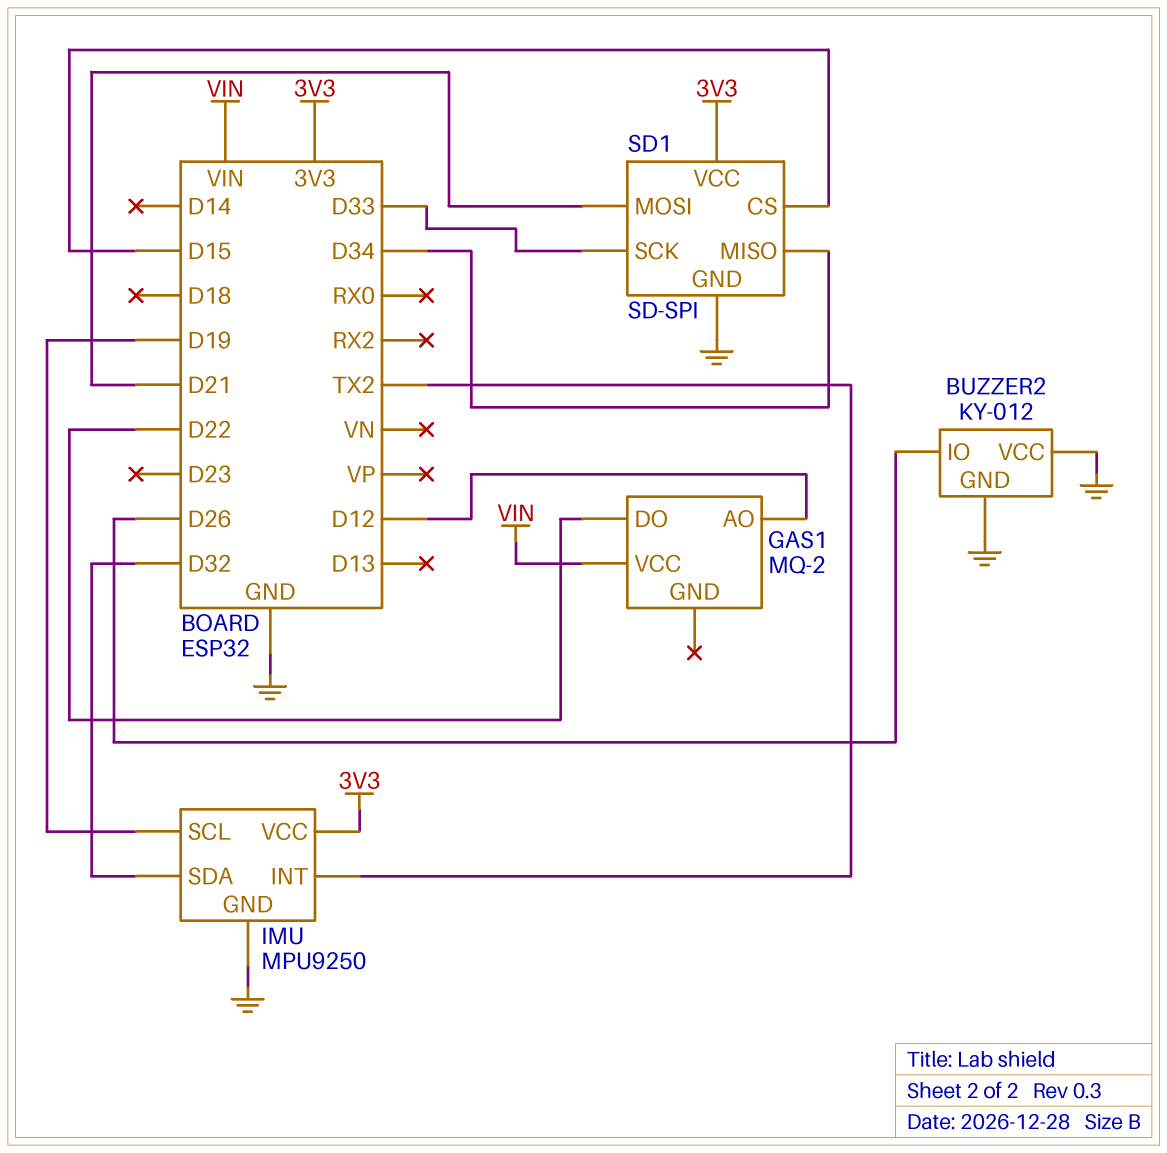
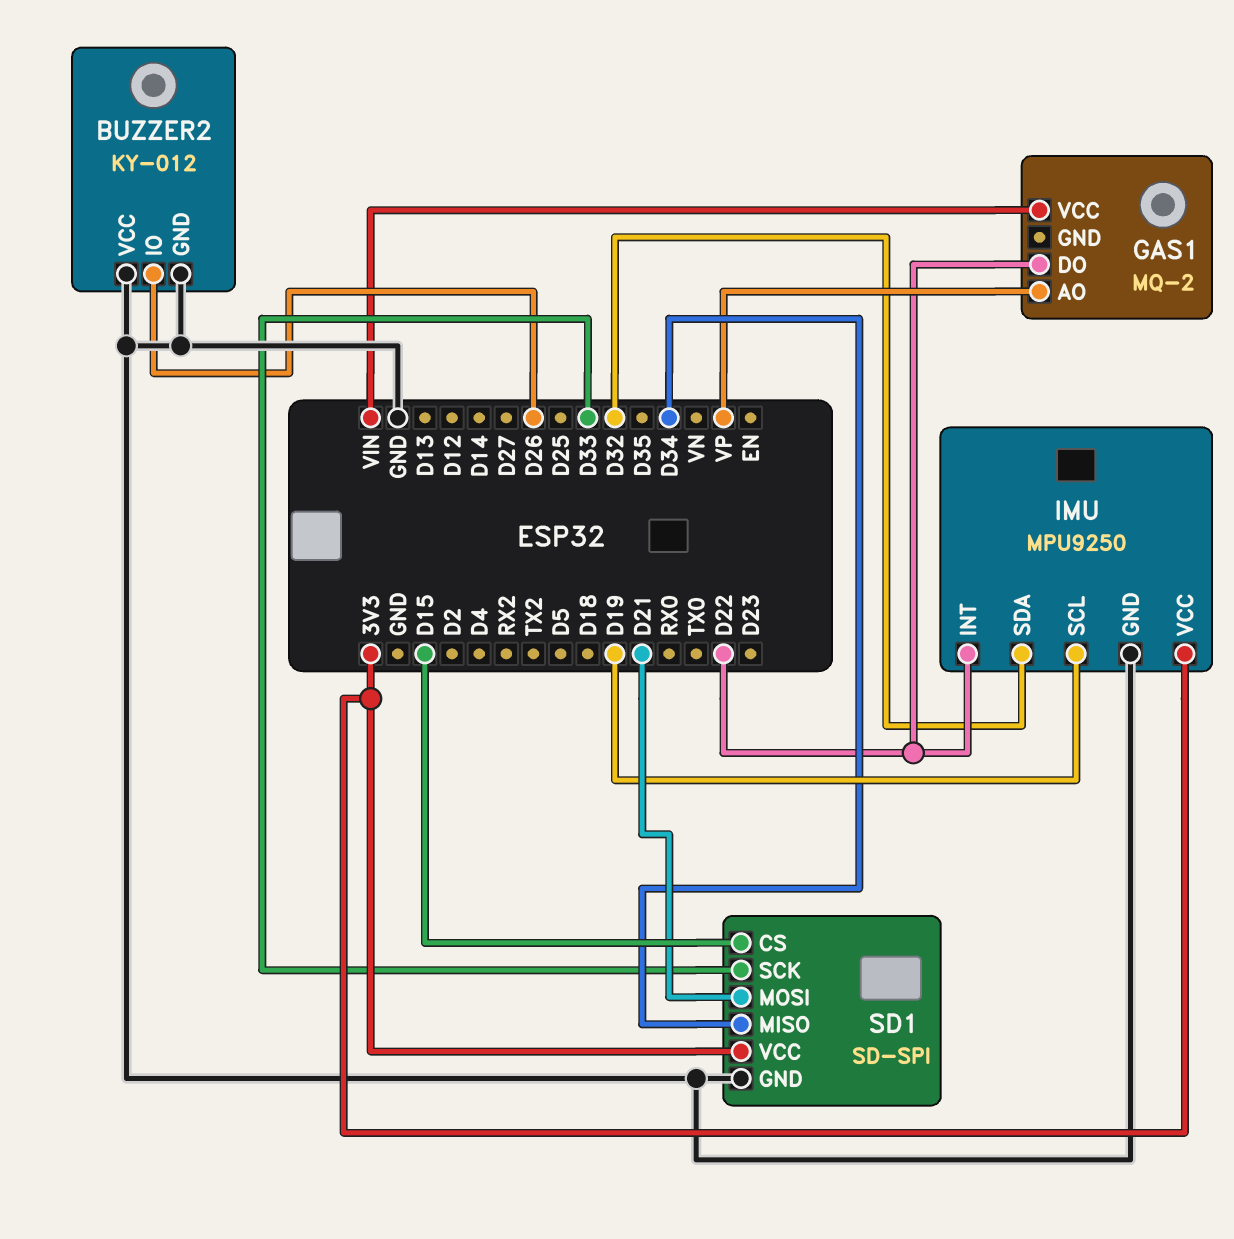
GAS1 pin AO: D12 -> VP
IMU pin INT: TX2 -> D22

